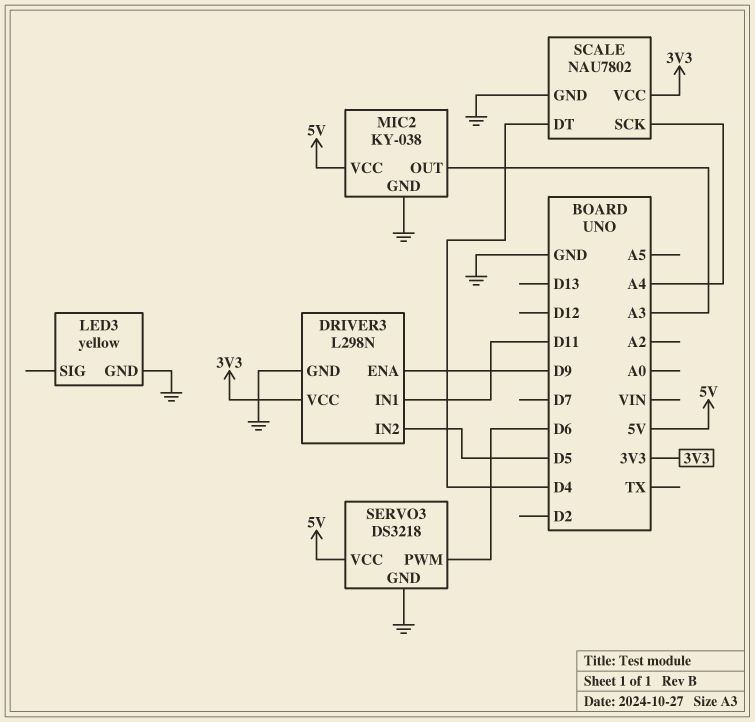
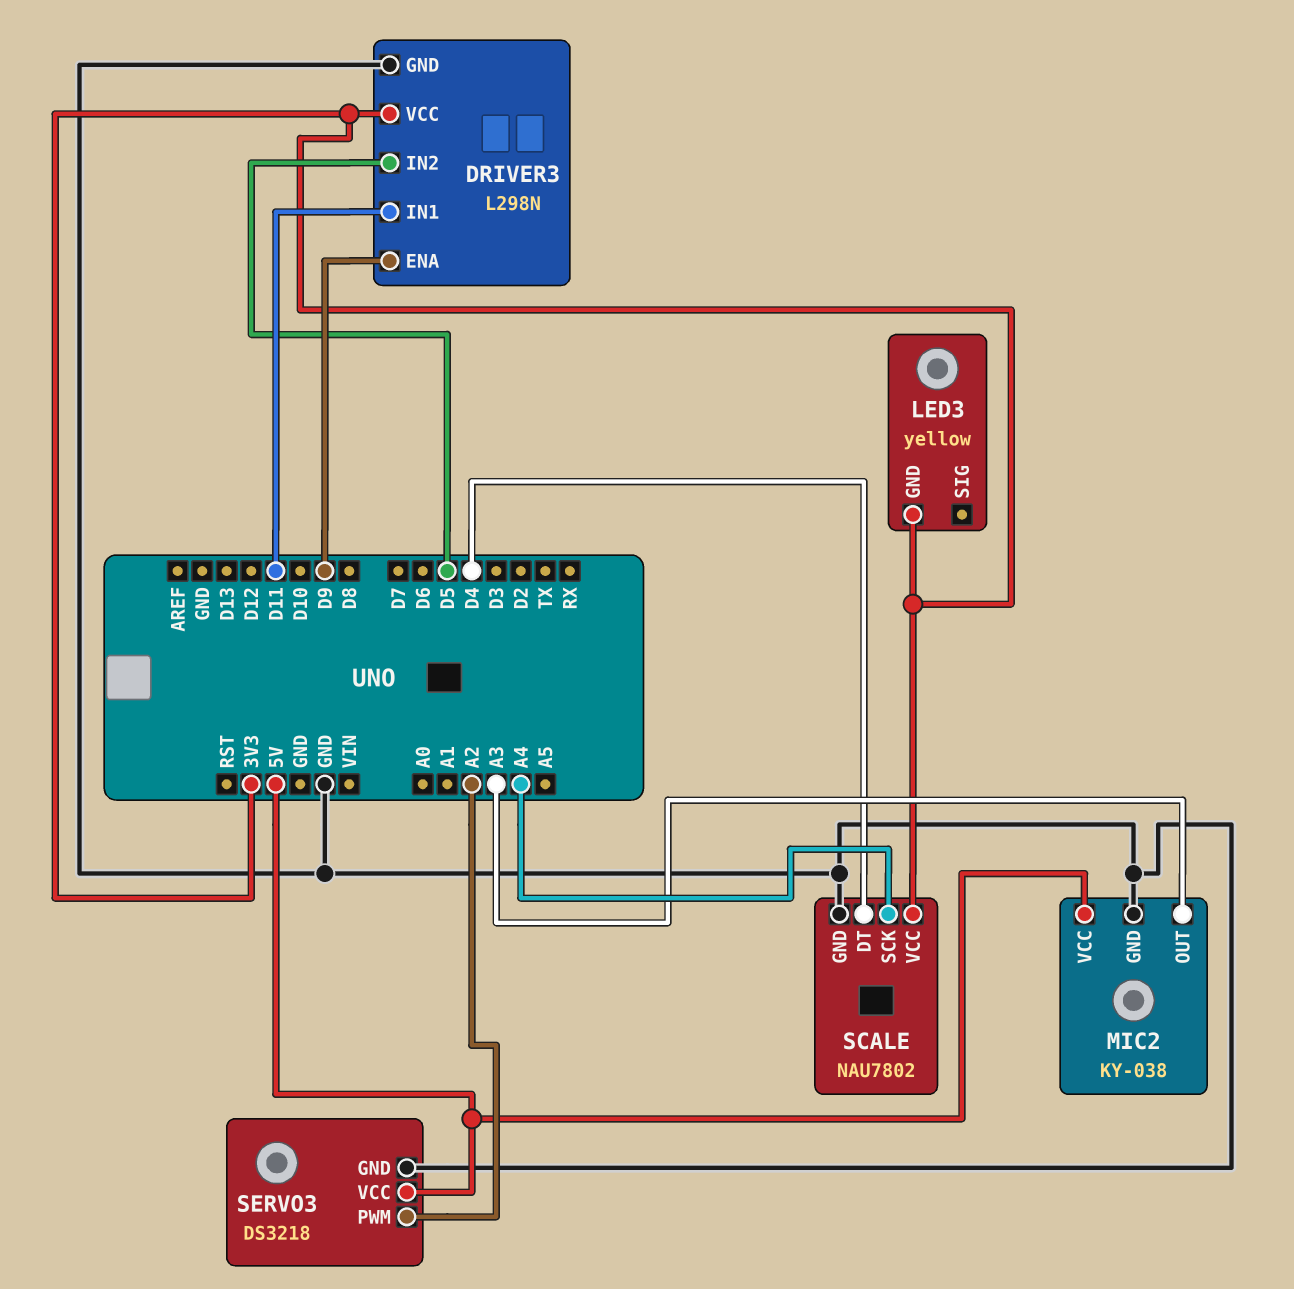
LED3 pin GND: GND -> 3V3
SERVO3 pin PWM: D6 -> A2

